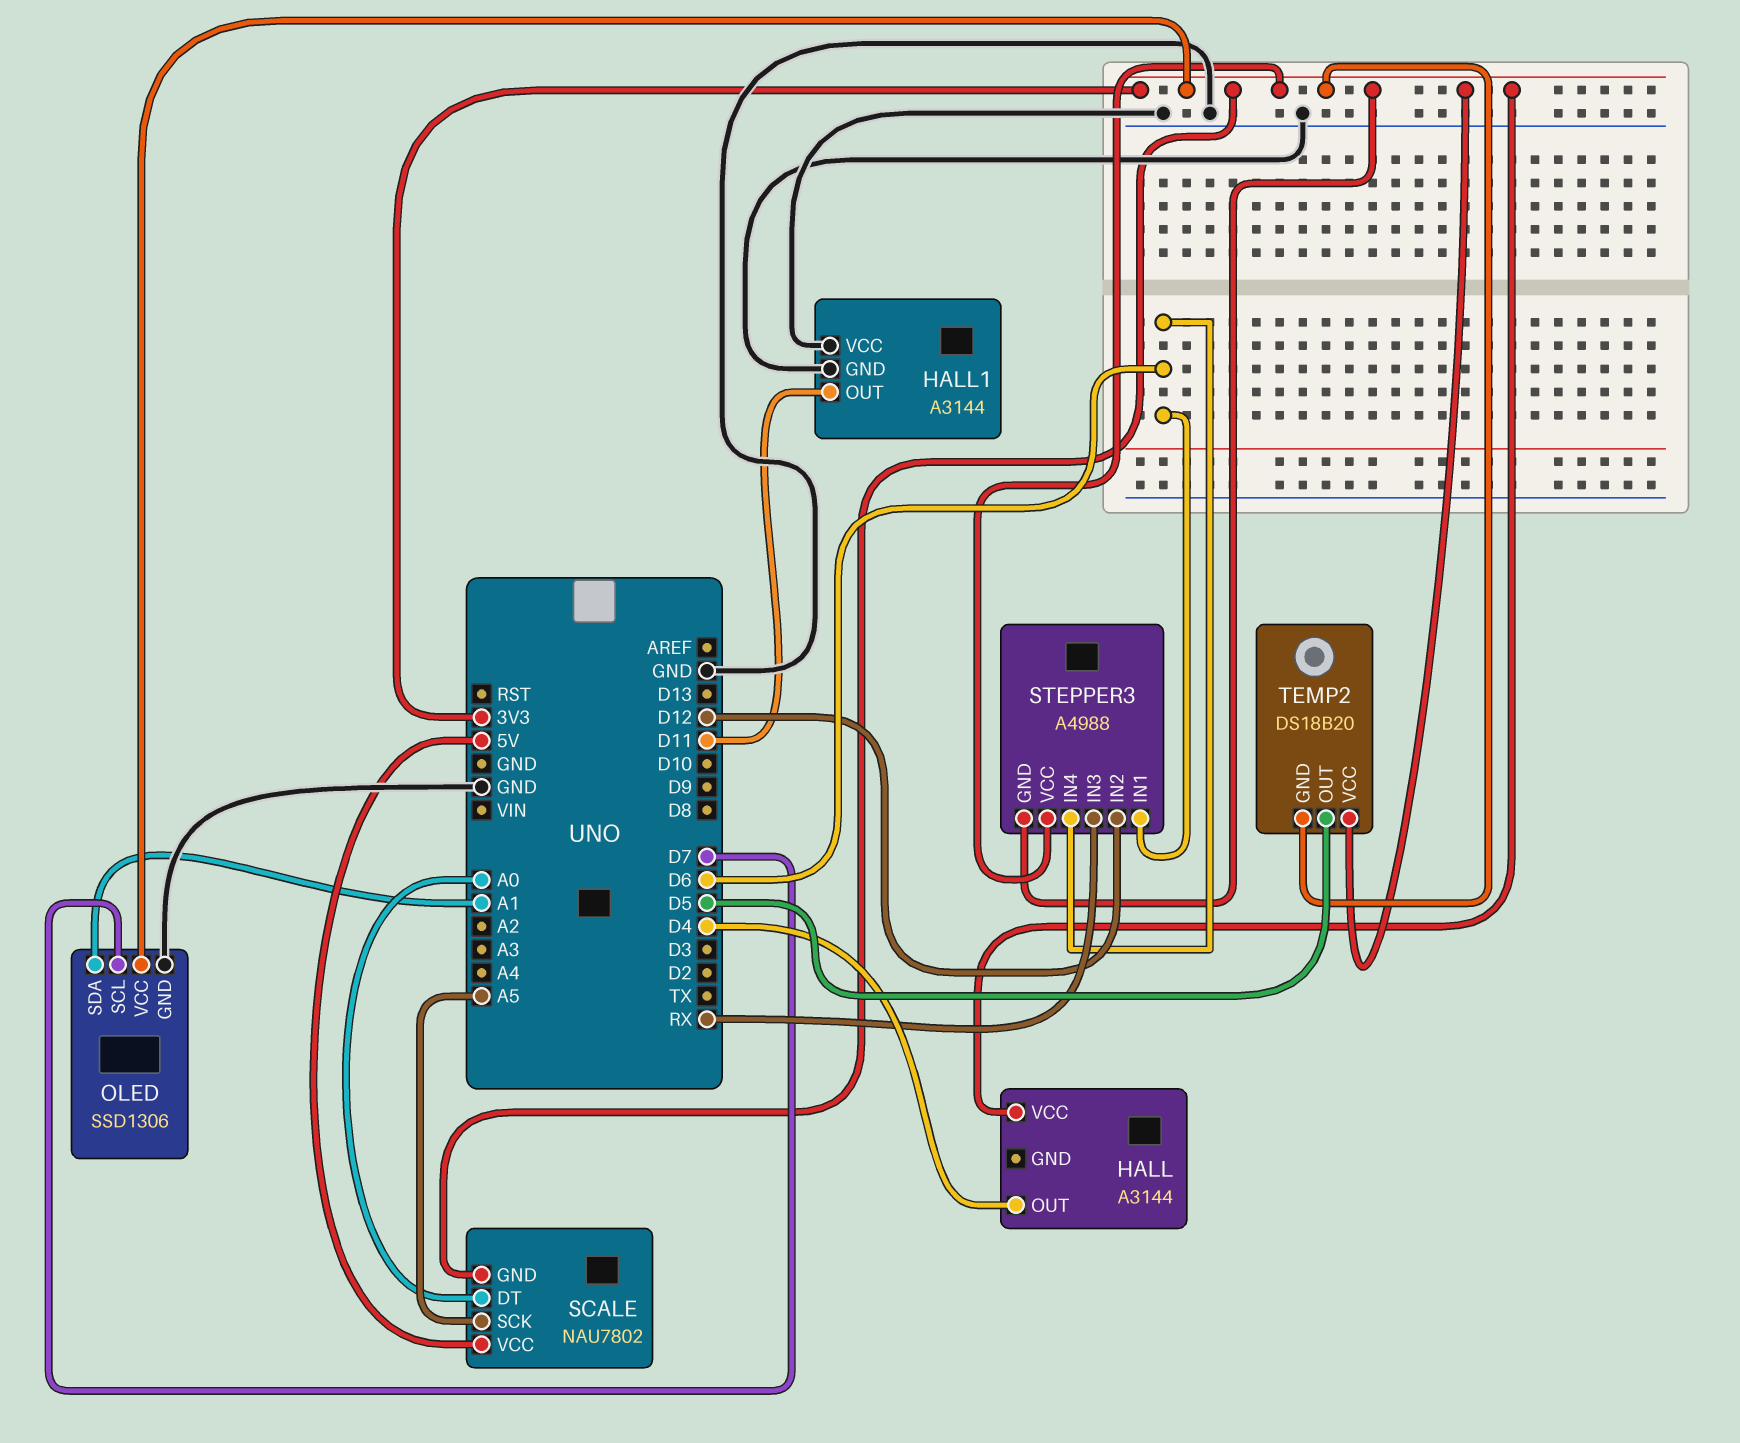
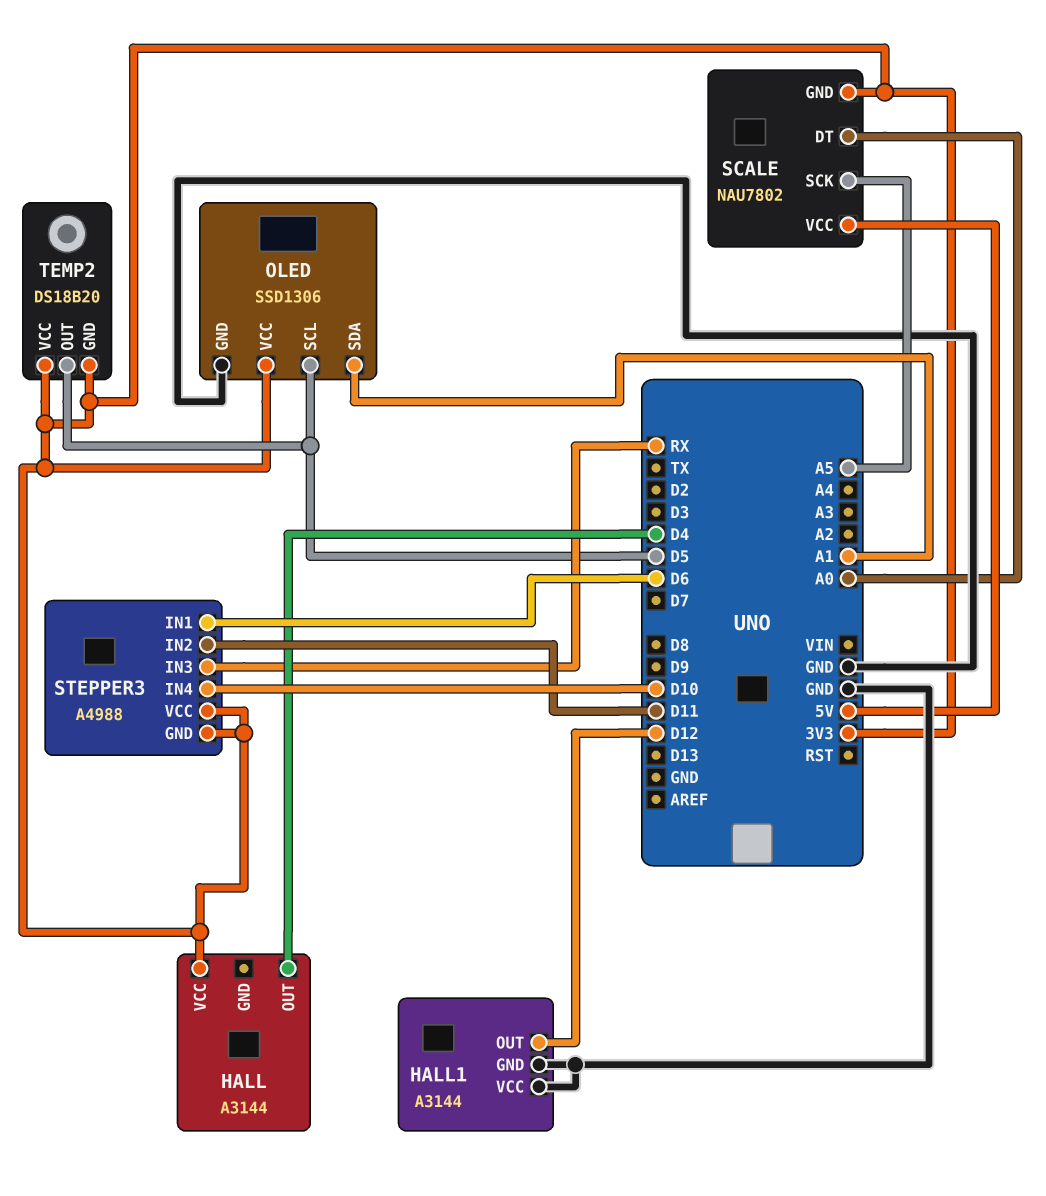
HALL1 pin OUT: D11 -> D12
OLED pin SCL: D7 -> D5
STEPPER3 pin IN2: D12 -> D11
STEPPER3 pin IN4: D6 -> D10

